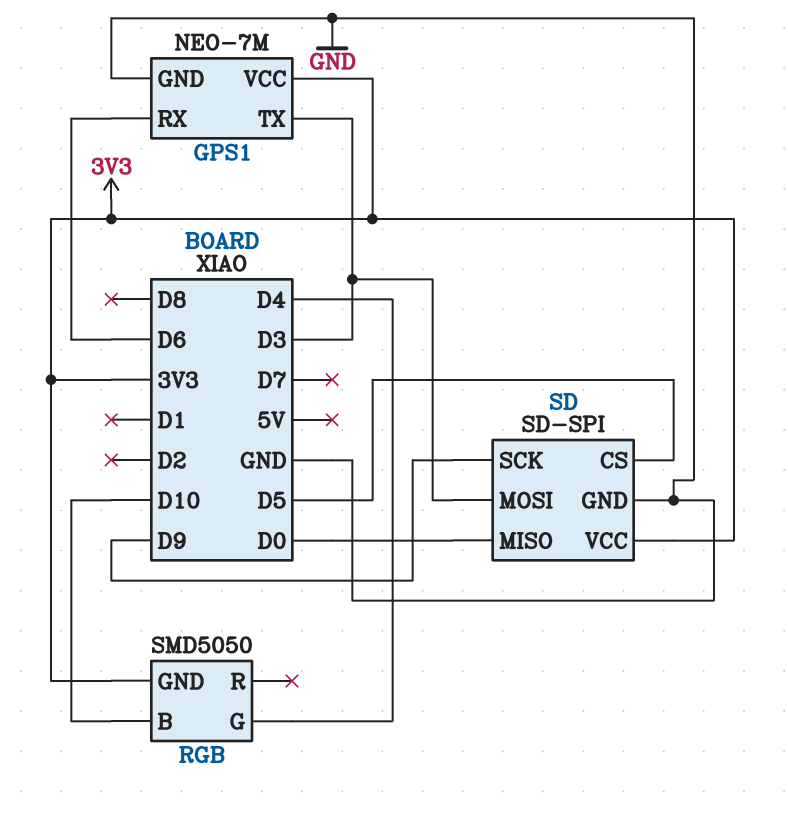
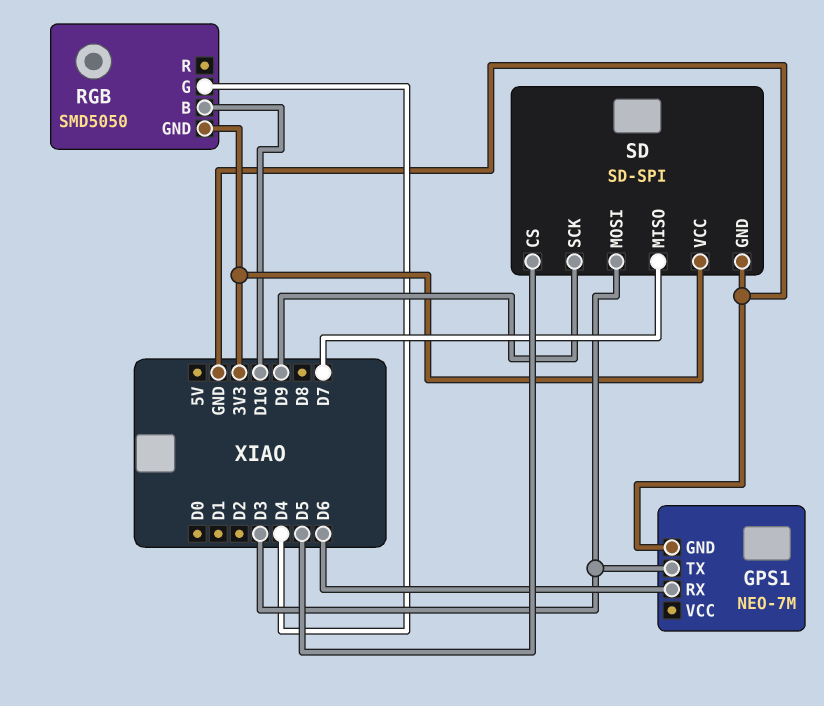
GPS1 pin VCC: 3V3 -> none
SD pin MISO: D0 -> D7

